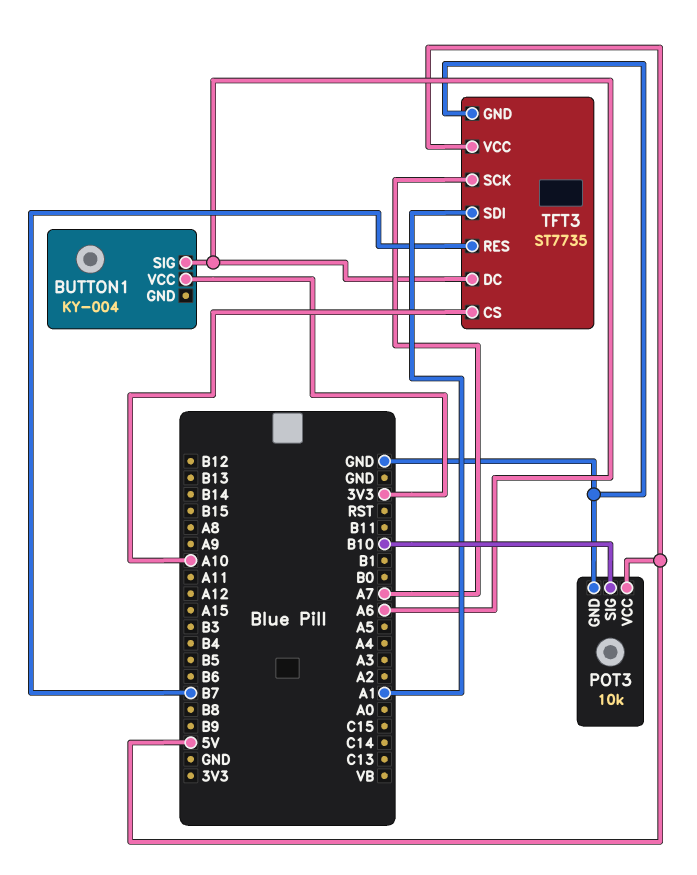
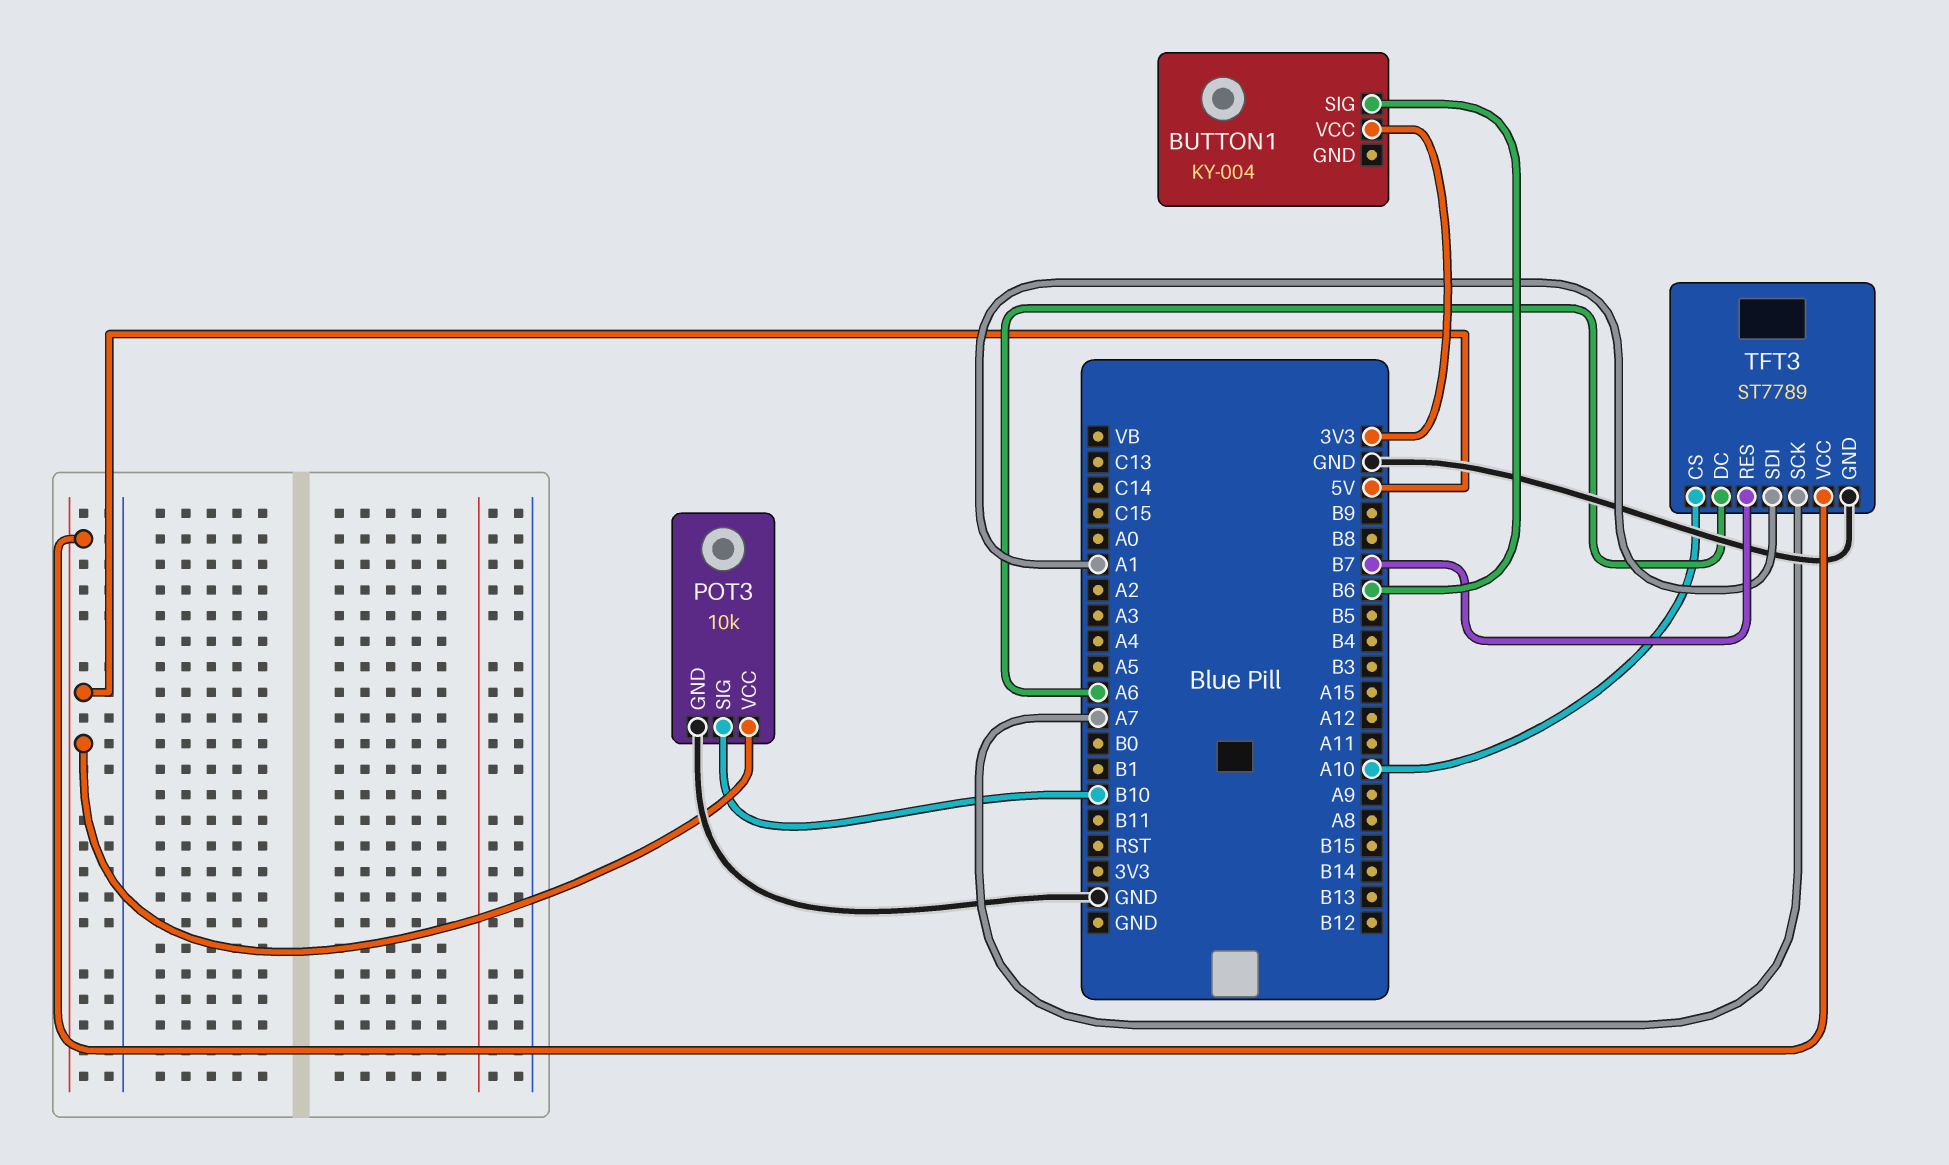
BUTTON1 pin SIG: A6 -> B6
TFT3: ST7735 -> ST7789

